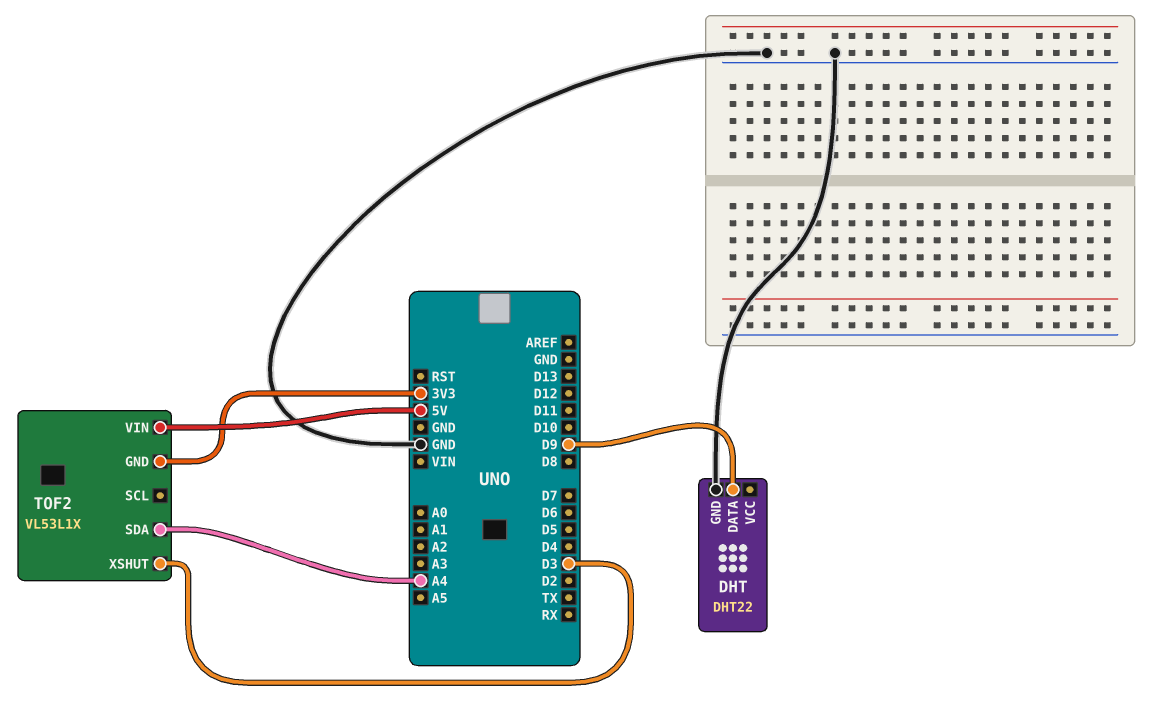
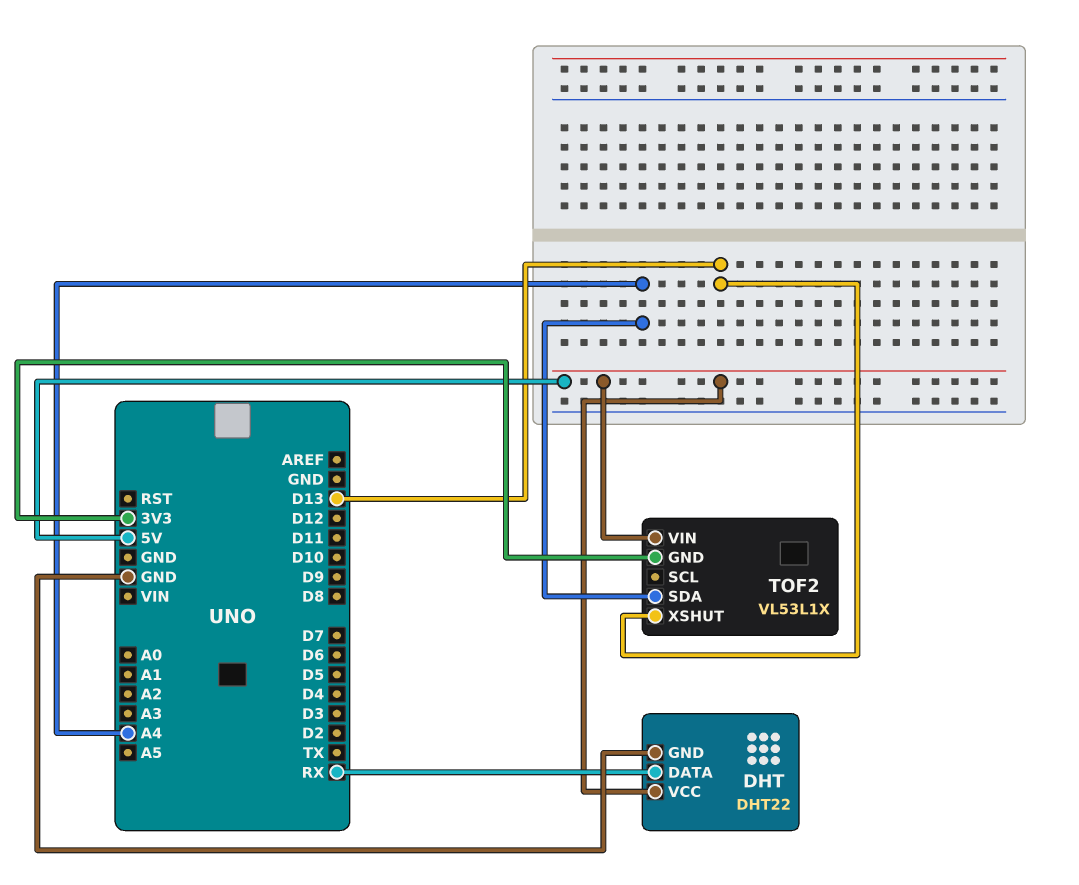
DHT pin DATA: D9 -> RX
DHT pin VCC: none -> 5V
TOF2 pin XSHUT: D3 -> D13

